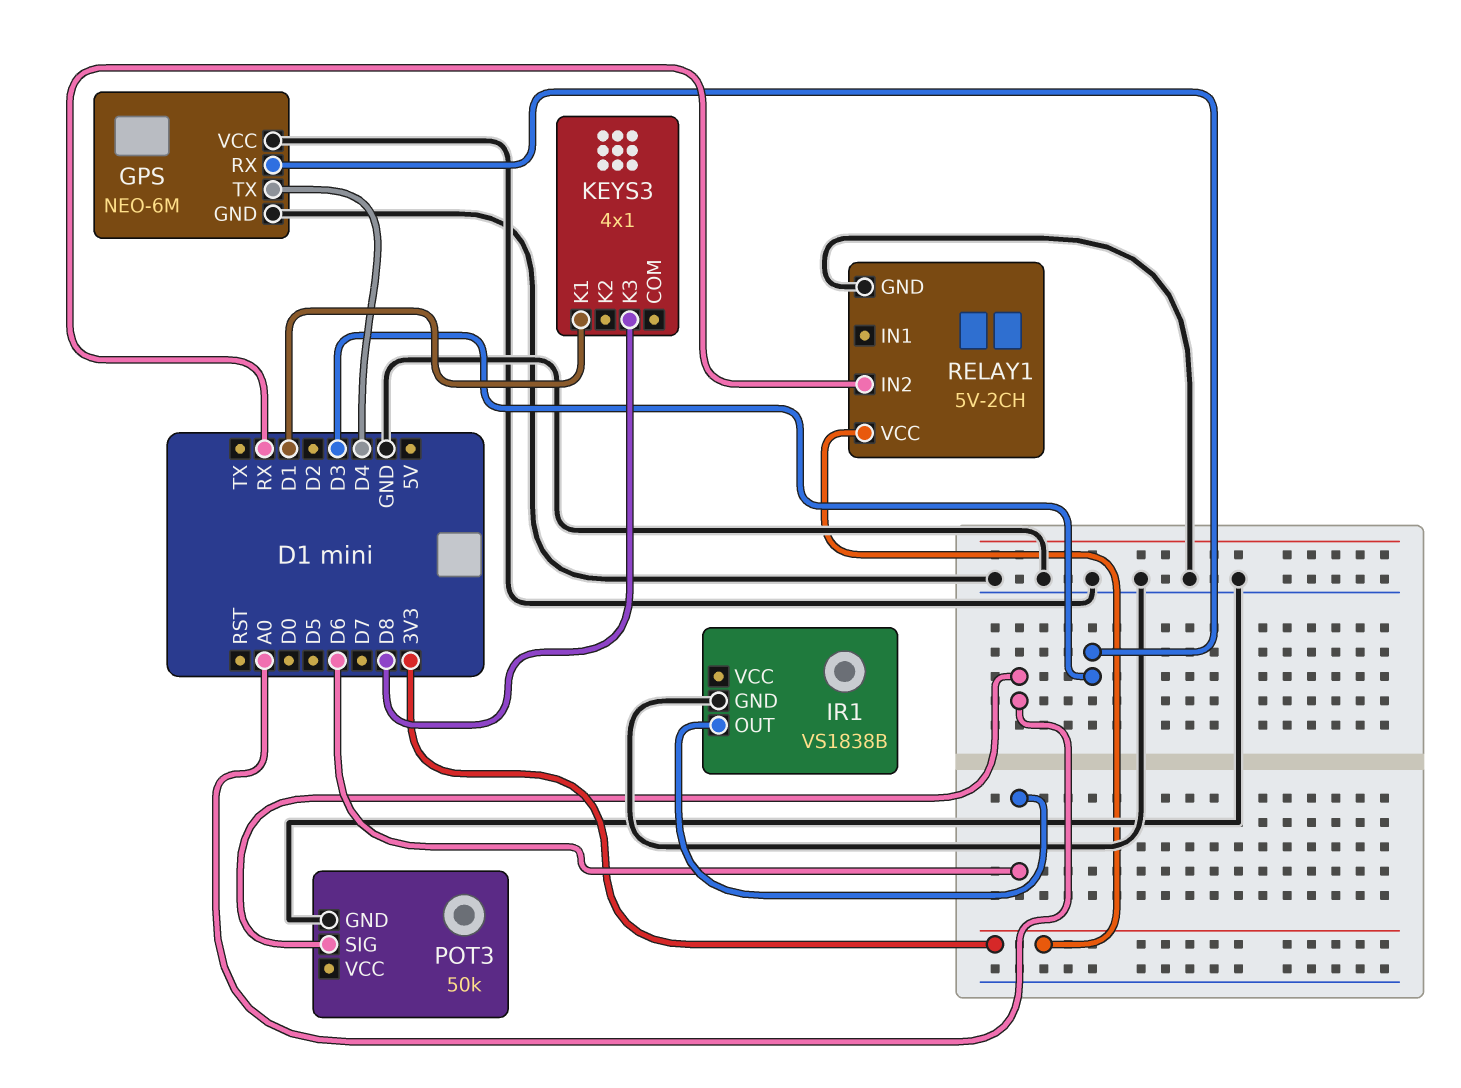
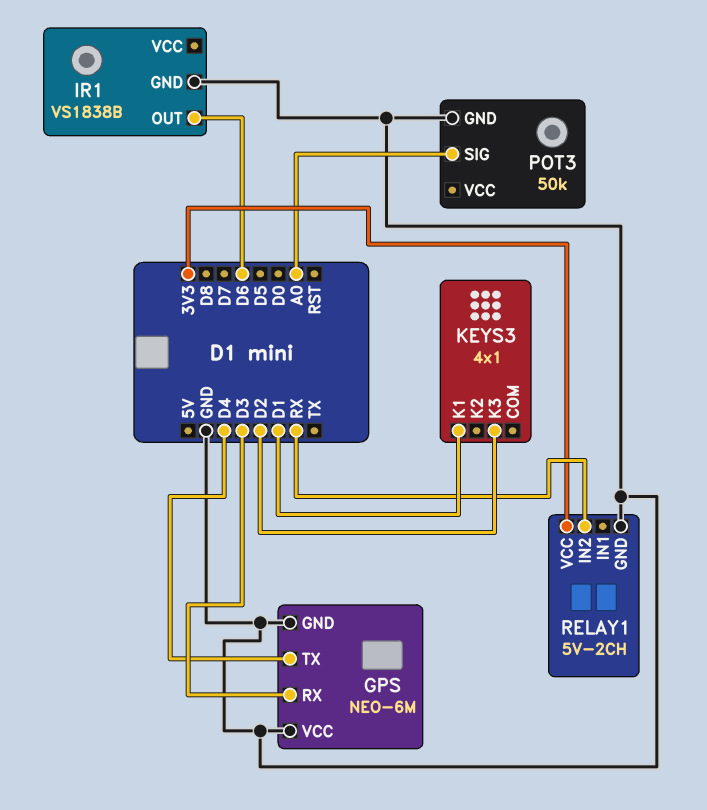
KEYS3 pin K3: D8 -> D2

